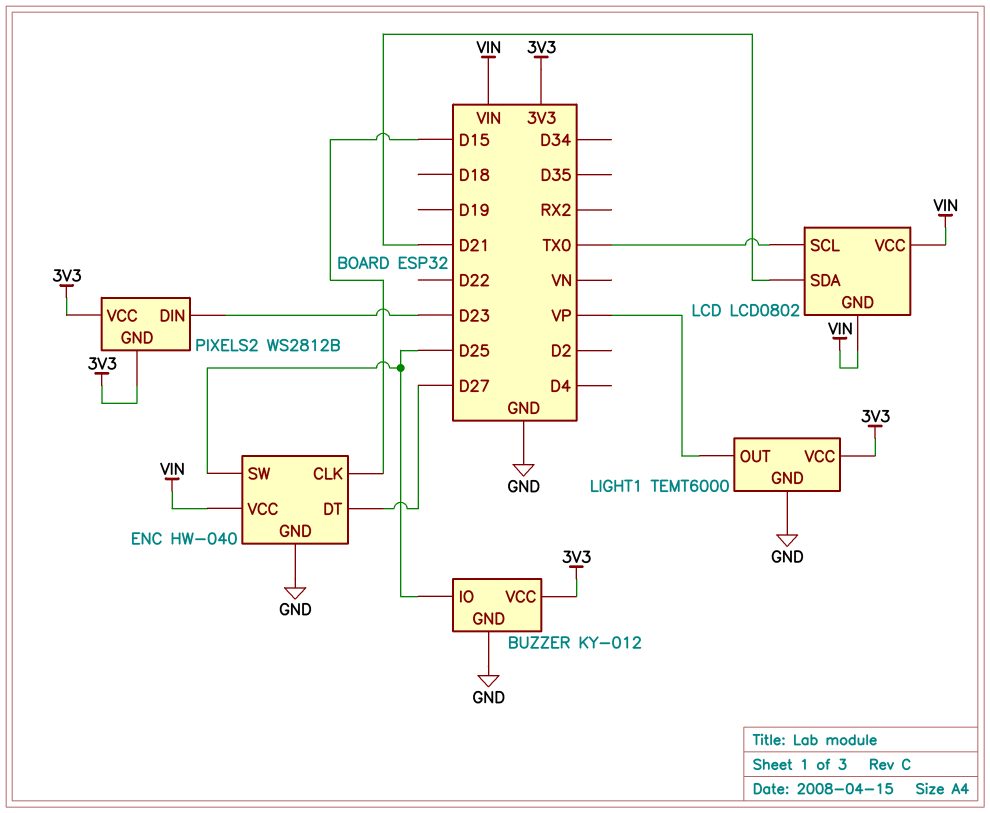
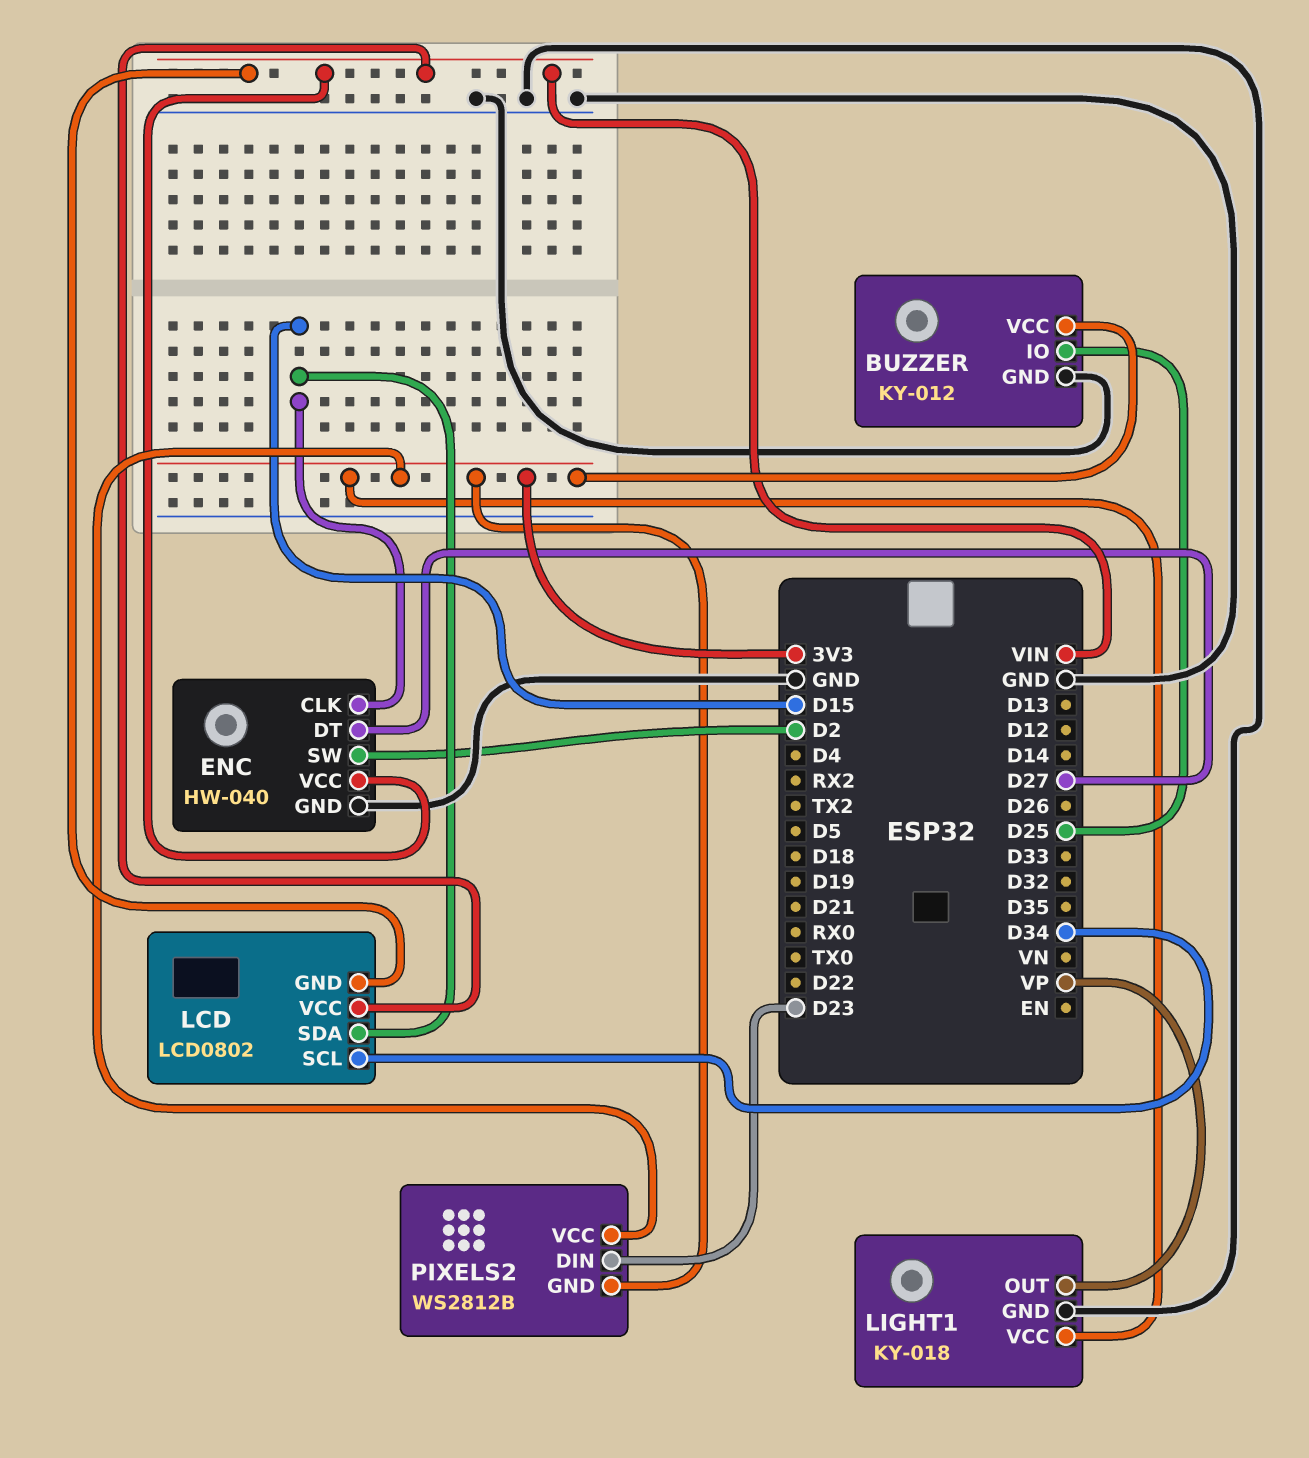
ENC pin SW: D25 -> D2
LCD pin SCL: TX0 -> D34
LCD pin SDA: D21 -> D15
LIGHT1: TEMT6000 -> KY-018

